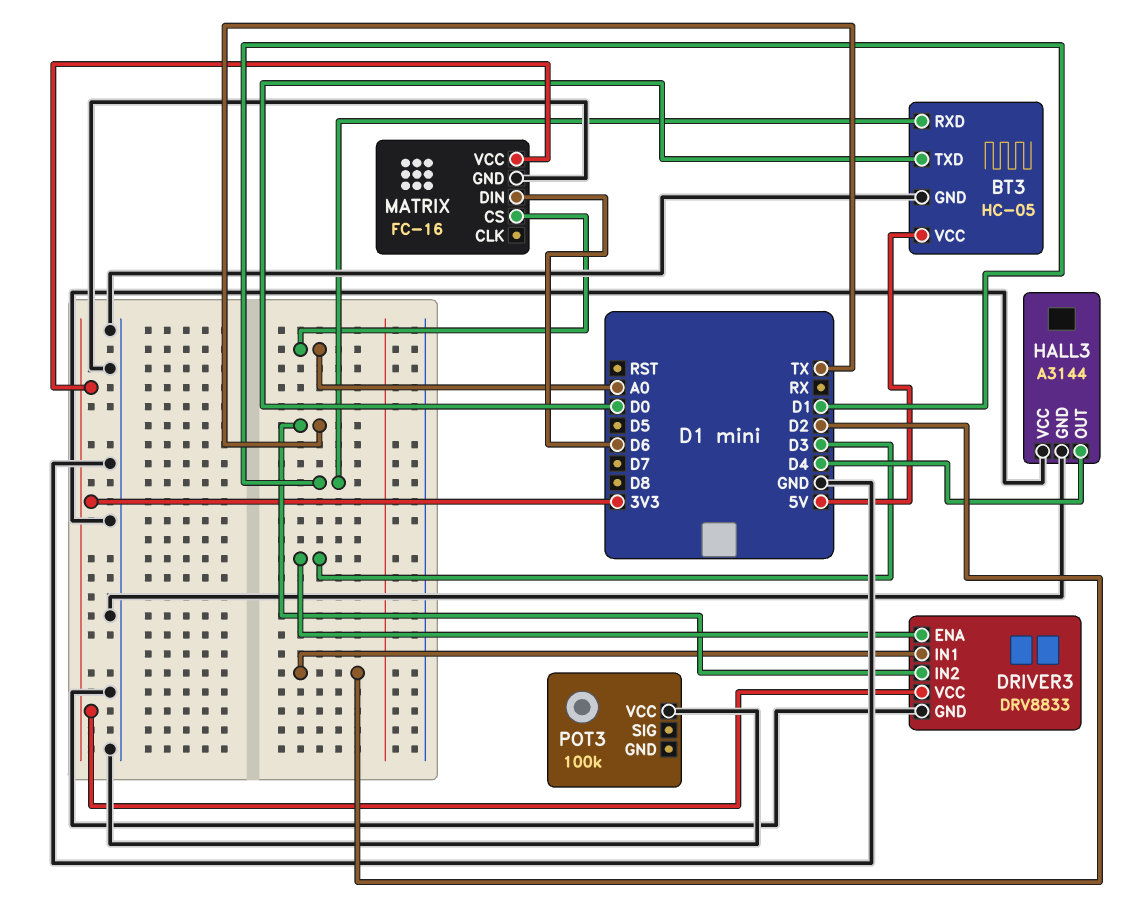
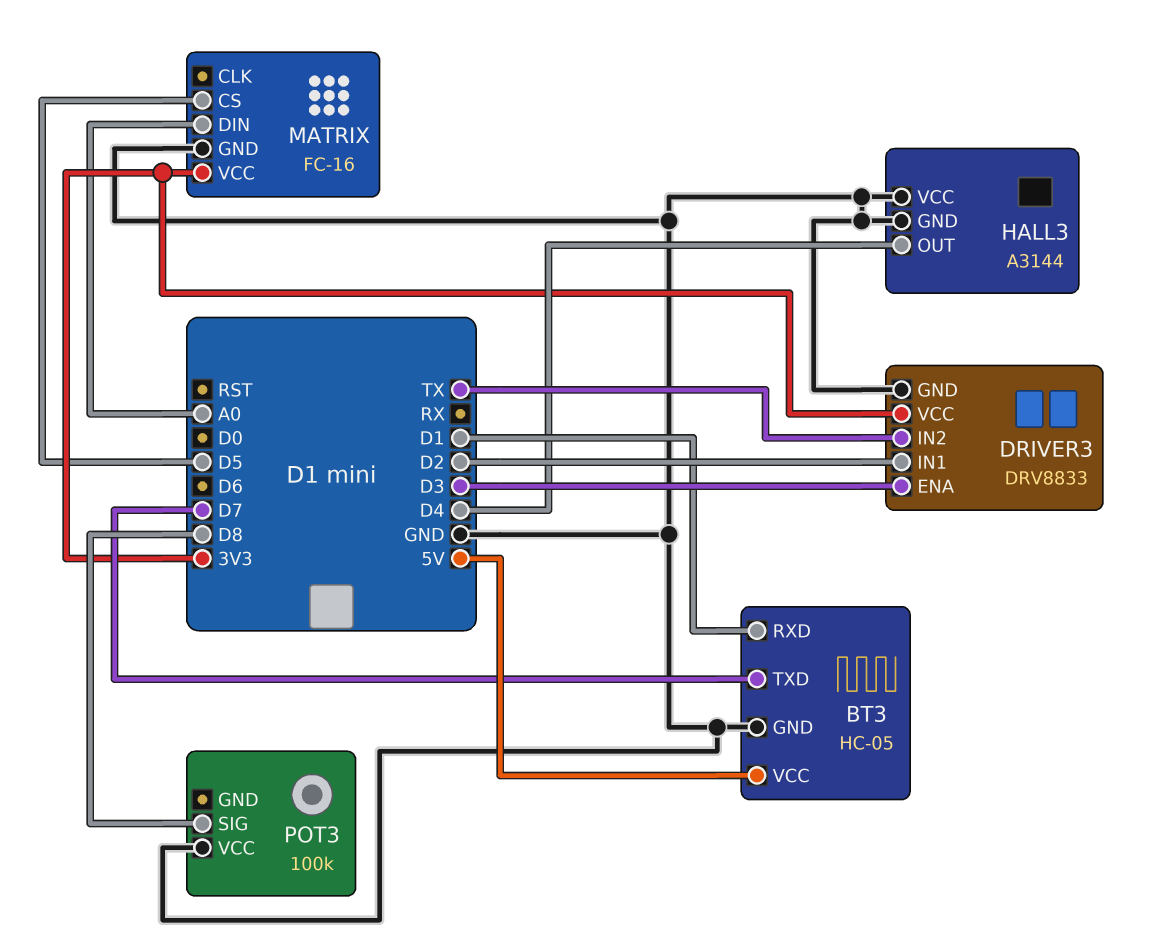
BT3 pin TXD: D0 -> D7
MATRIX pin CS: A0 -> D5
MATRIX pin DIN: D6 -> A0
POT3 pin SIG: none -> D8

